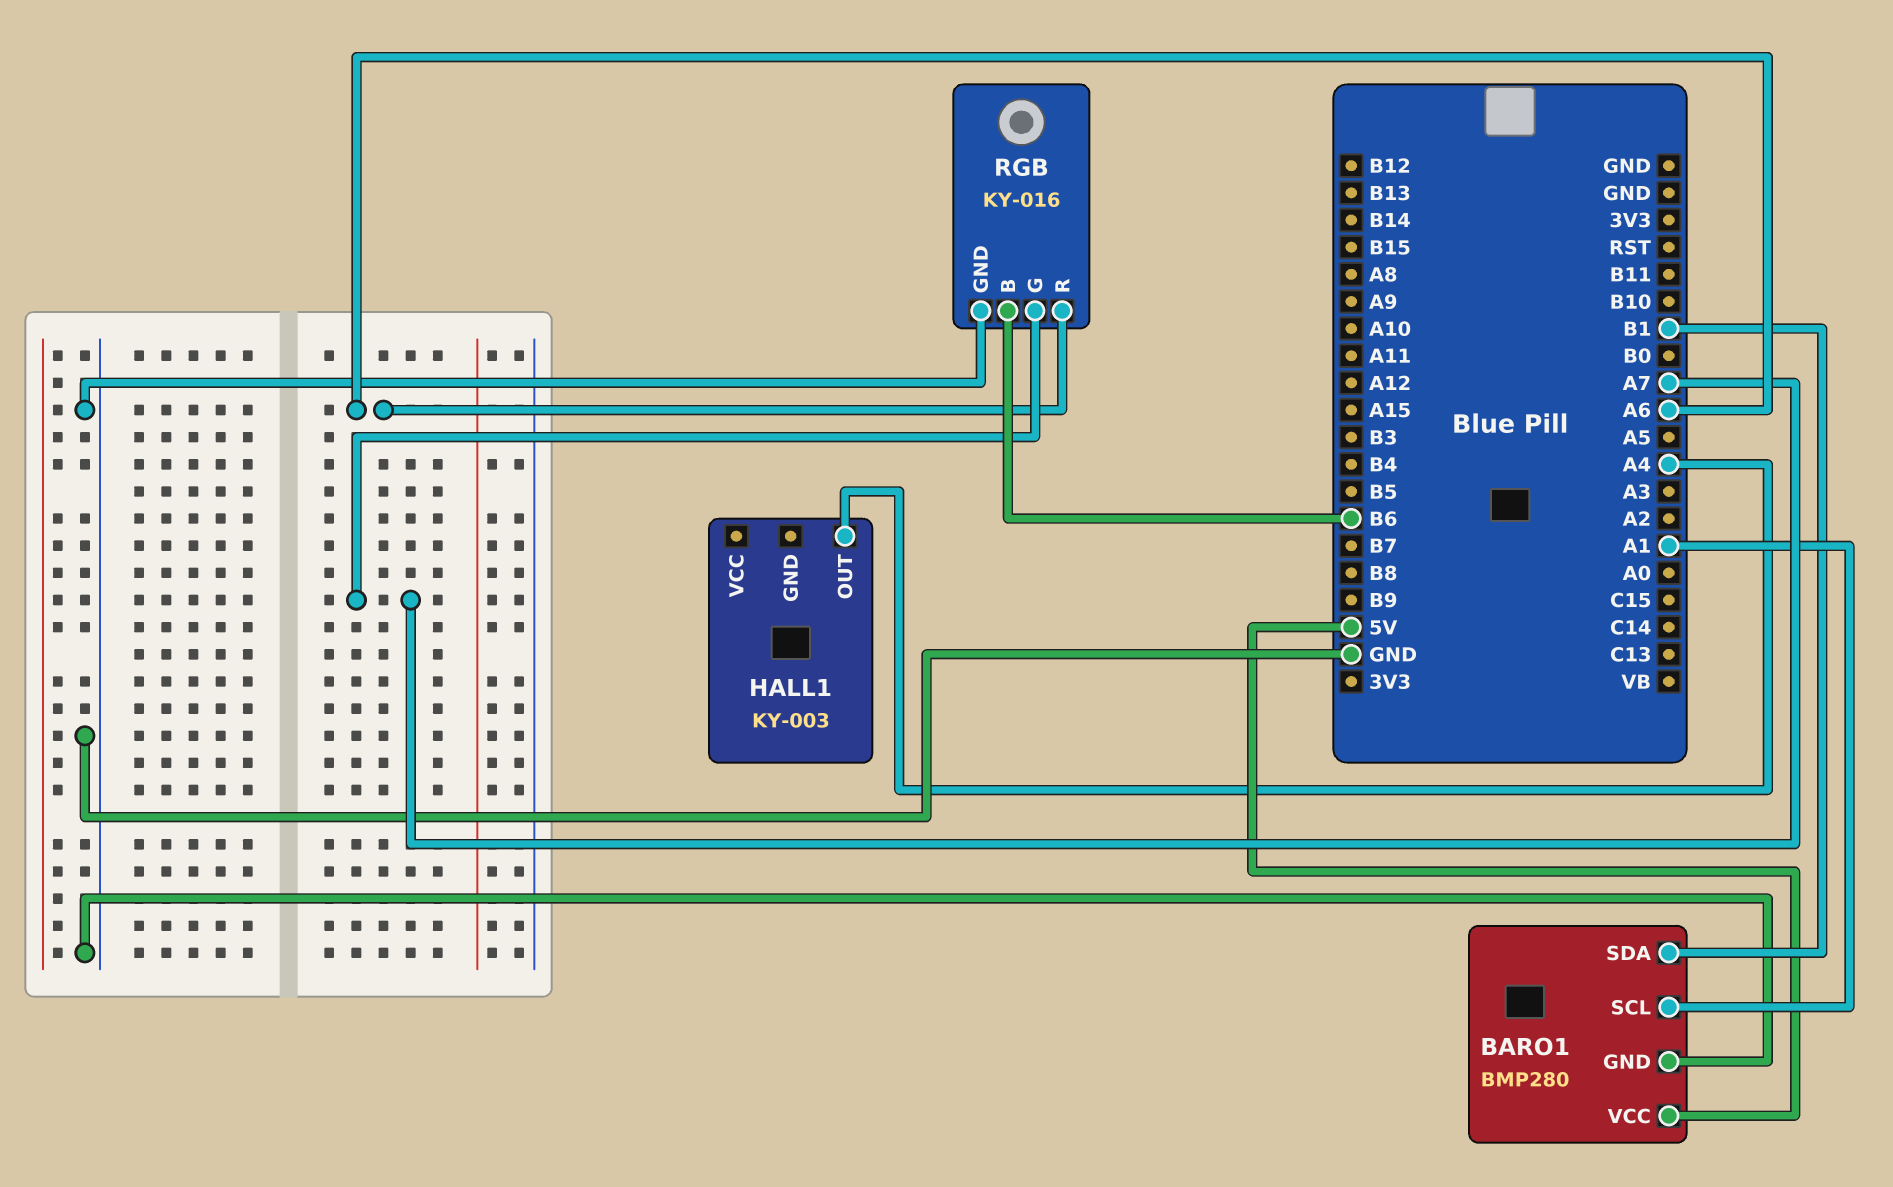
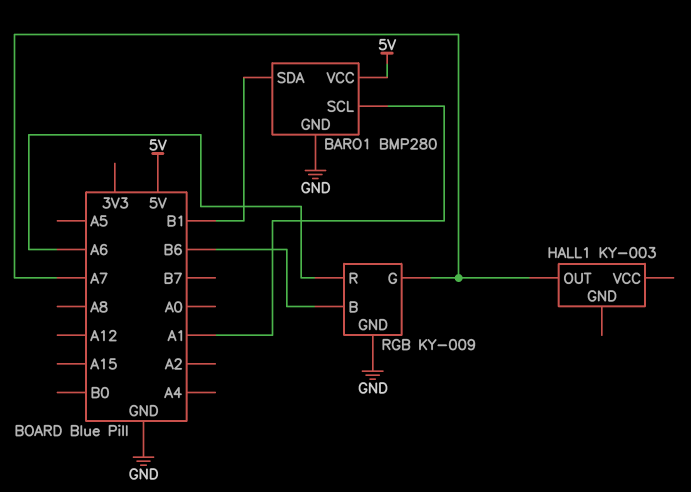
HALL1 pin OUT: A4 -> A7
RGB: KY-016 -> KY-009

